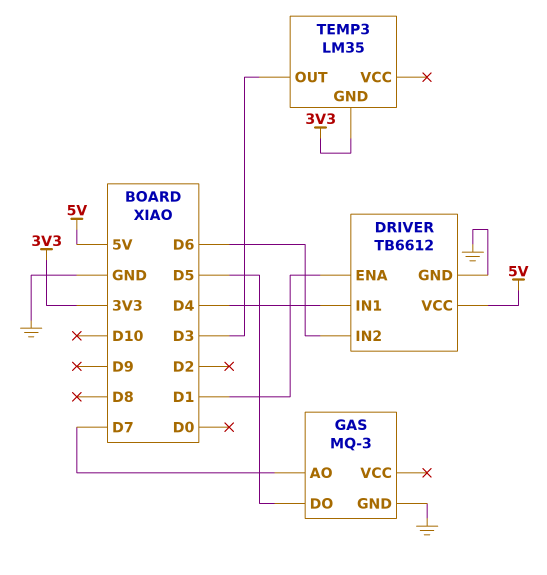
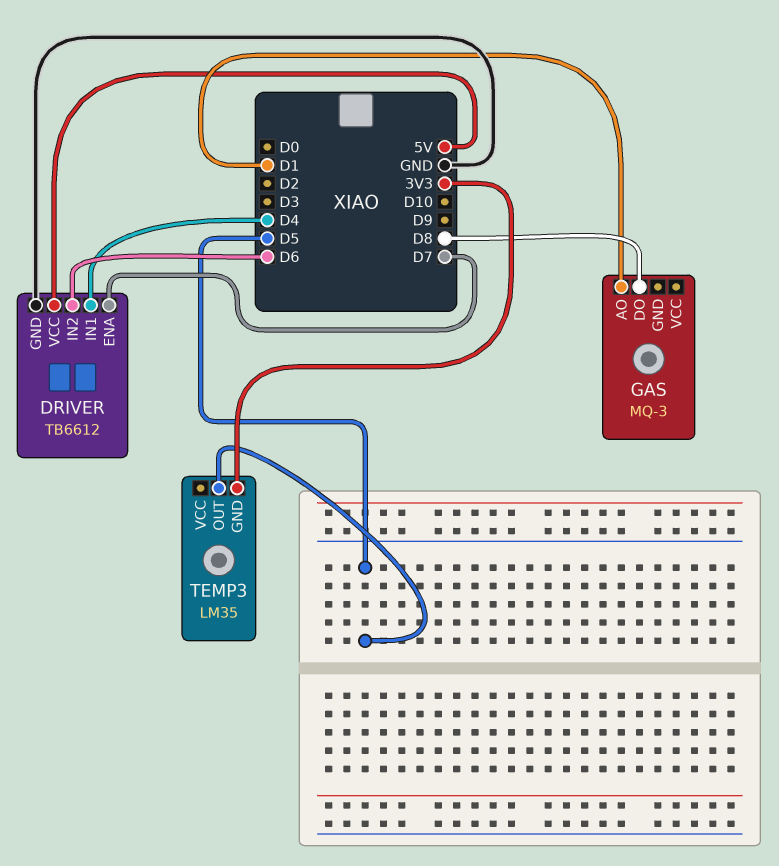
DRIVER pin ENA: D1 -> D7
GAS pin AO: D7 -> D1
GAS pin DO: D5 -> D8
GAS pin GND: GND -> none
TEMP3 pin OUT: D3 -> D5

